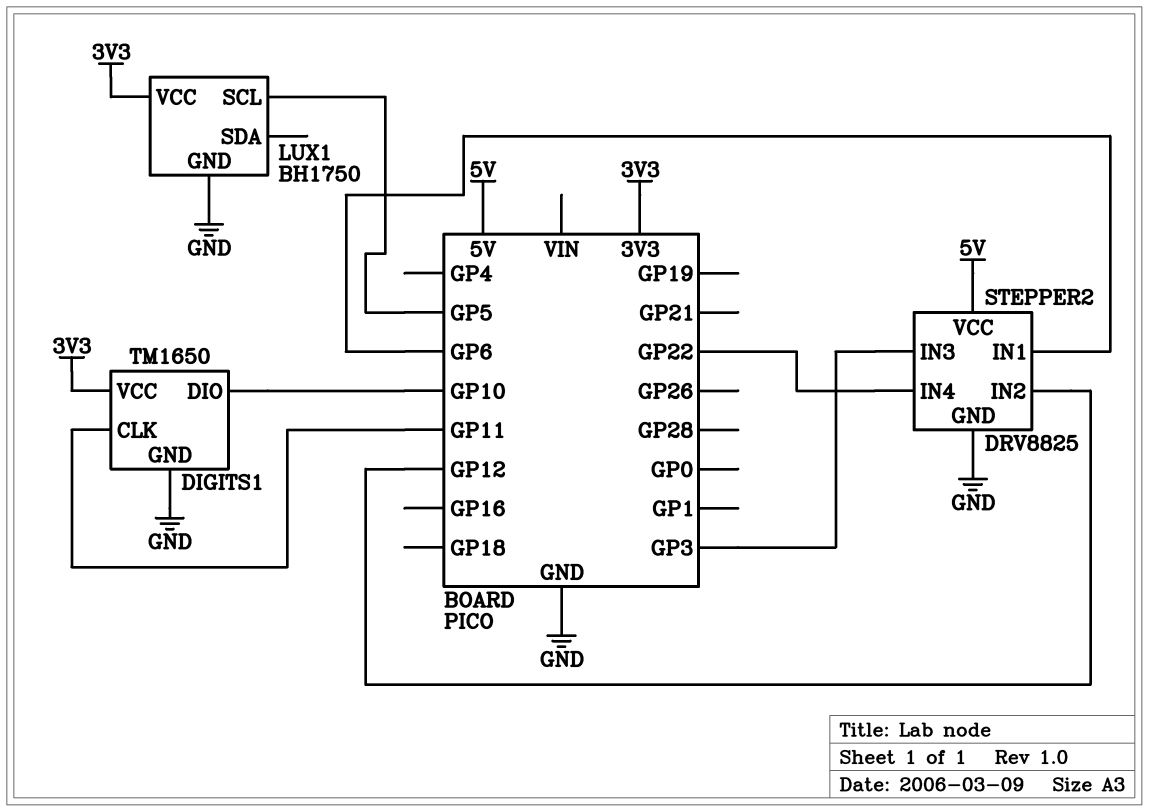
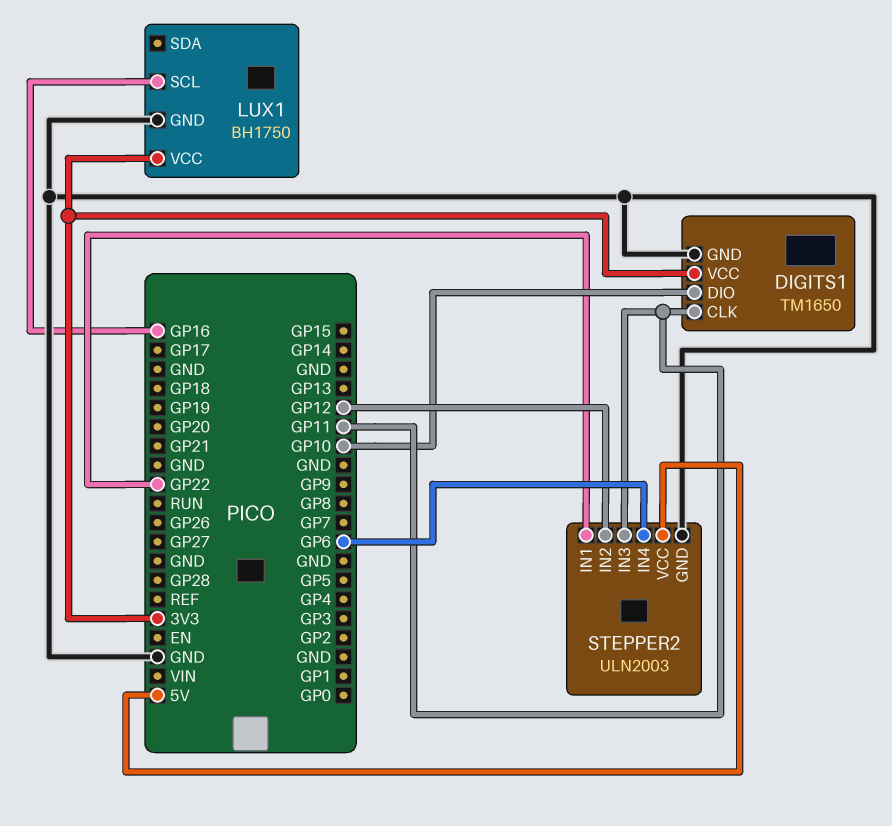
LUX1 pin SCL: GP5 -> GP16
STEPPER2: DRV8825 -> ULN2003
STEPPER2 pin IN1: GP6 -> GP22
STEPPER2 pin IN3: GP3 -> GP11
STEPPER2 pin IN4: GP22 -> GP6

